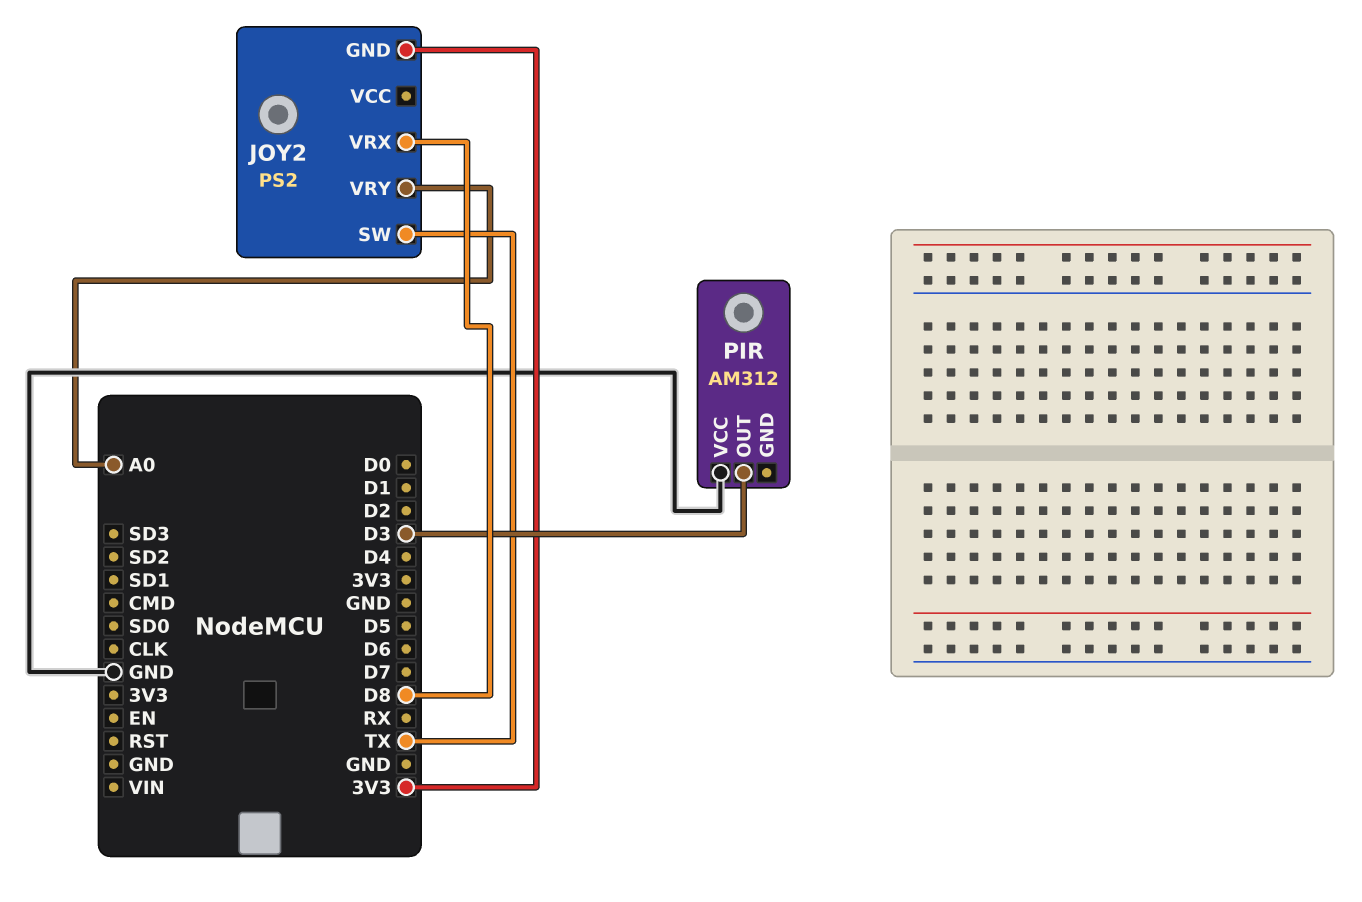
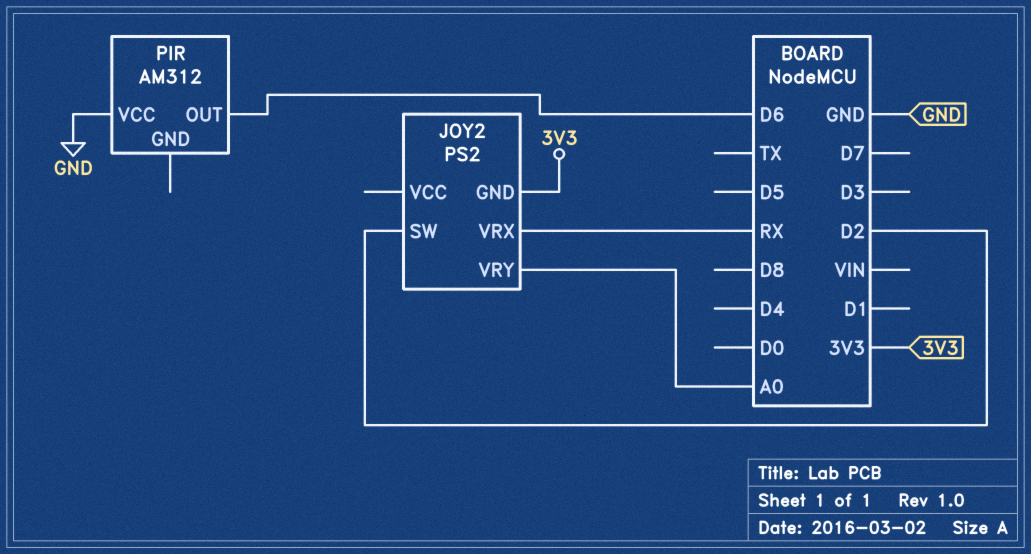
JOY2 pin SW: TX -> D2
JOY2 pin VRX: D8 -> RX
PIR pin OUT: D3 -> D6

